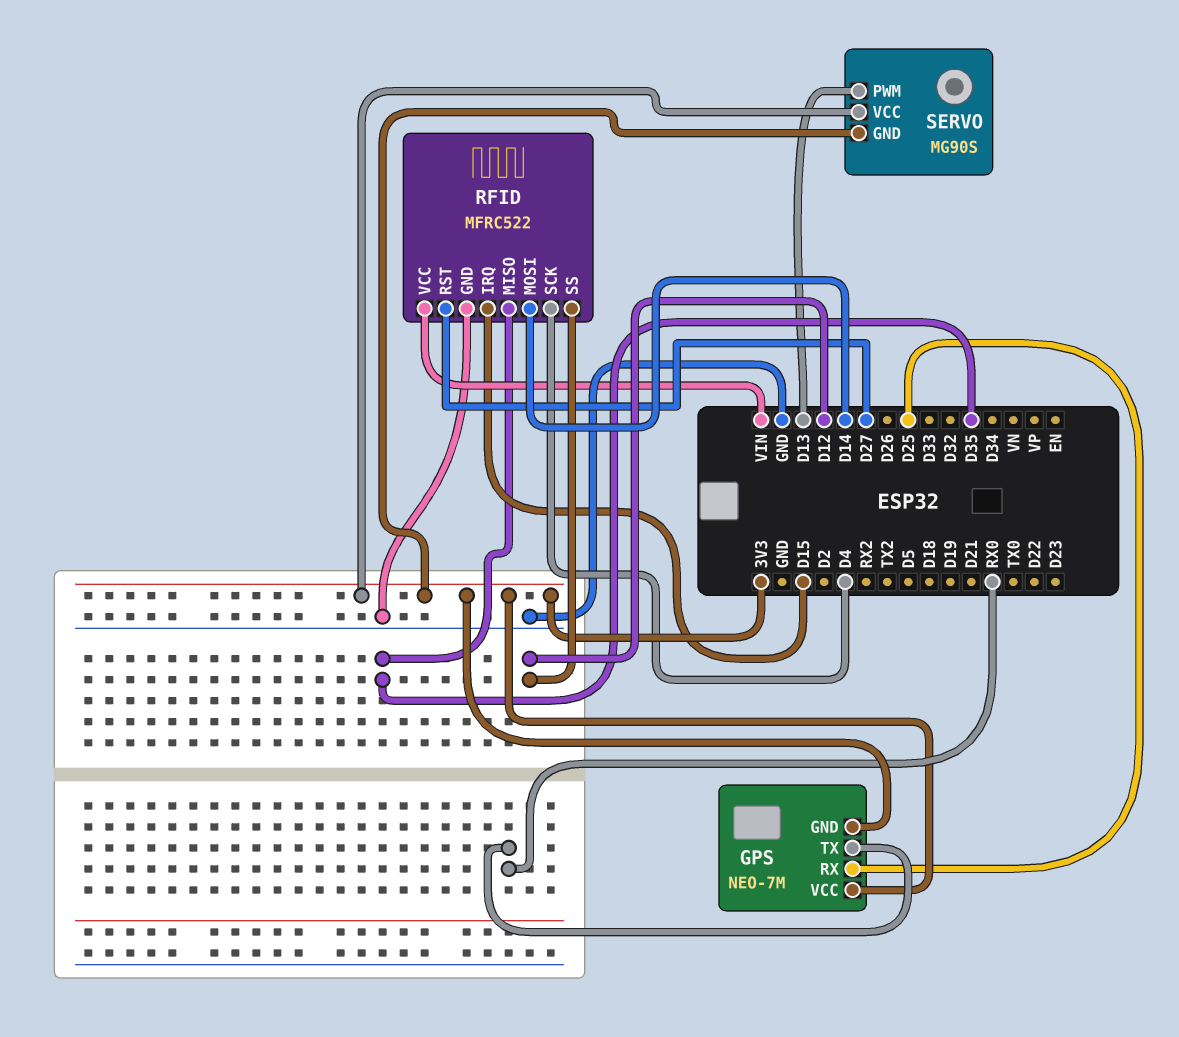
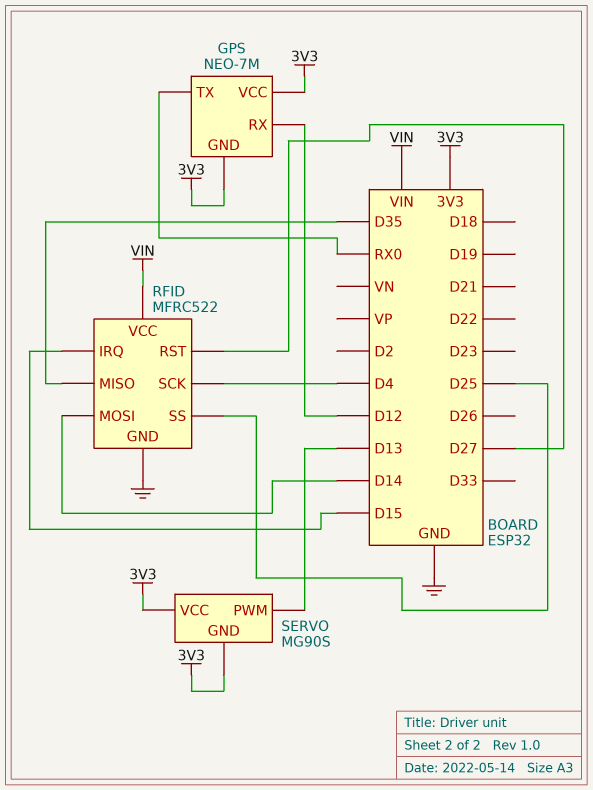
GPS pin RX: D25 -> D12
RFID pin SS: D12 -> D25

